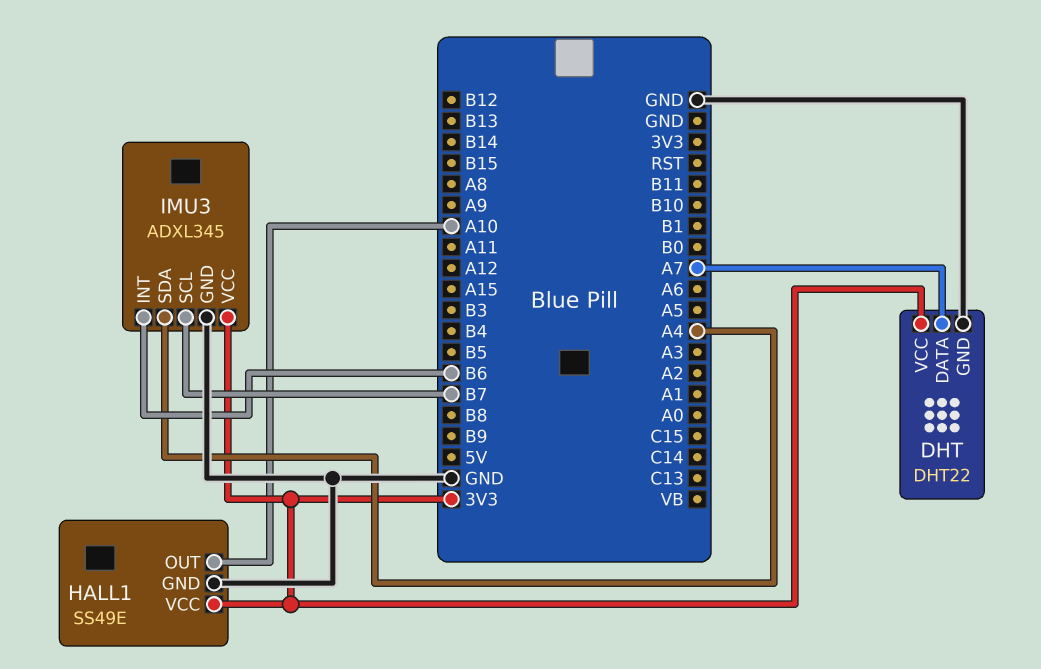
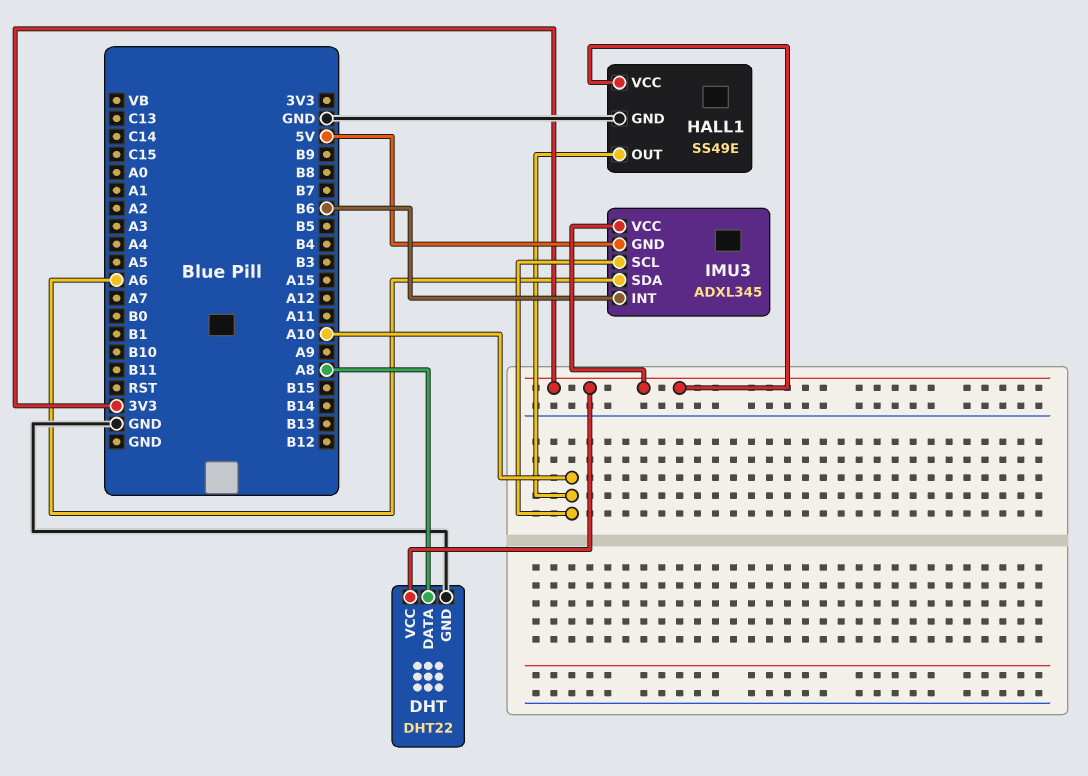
DHT pin DATA: A7 -> A8
IMU3 pin GND: GND -> 5V
IMU3 pin SCL: B7 -> A10
IMU3 pin SDA: A4 -> A6

